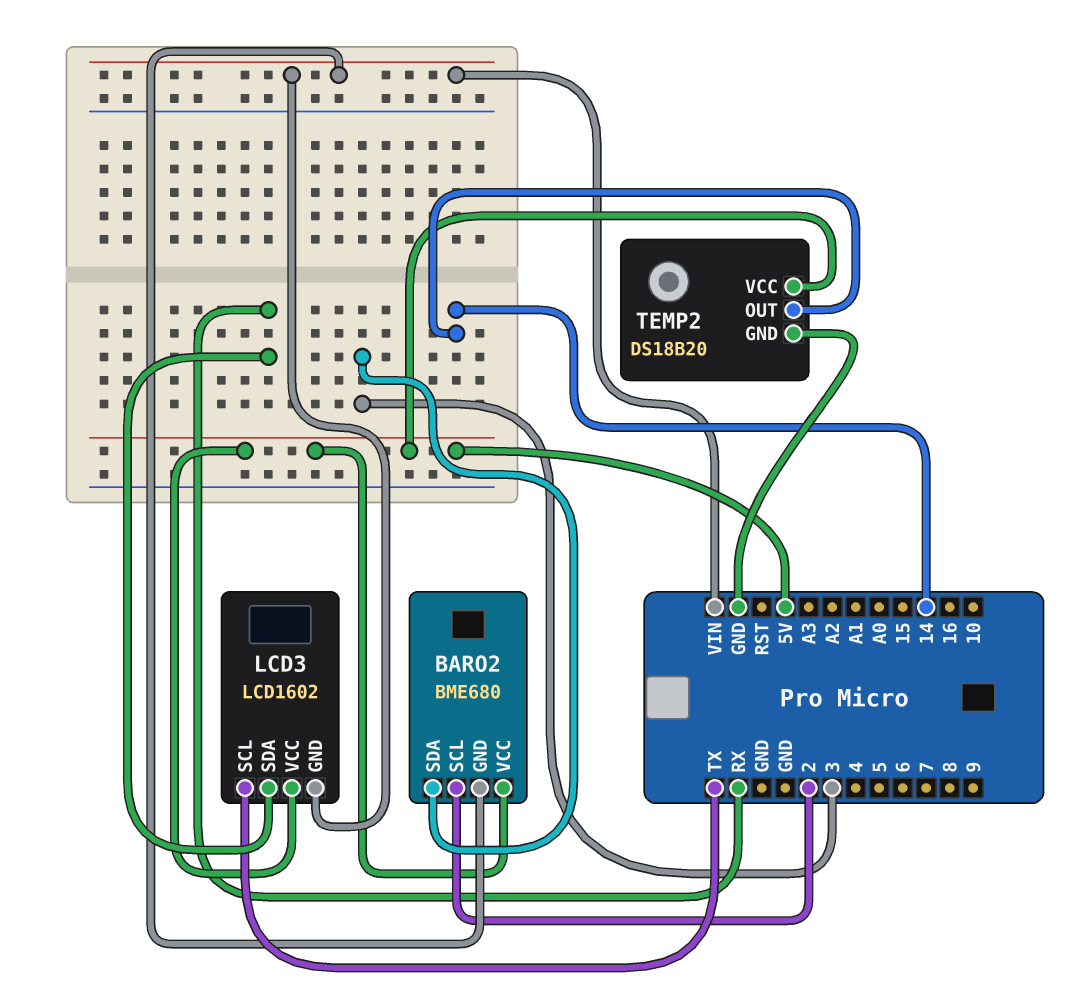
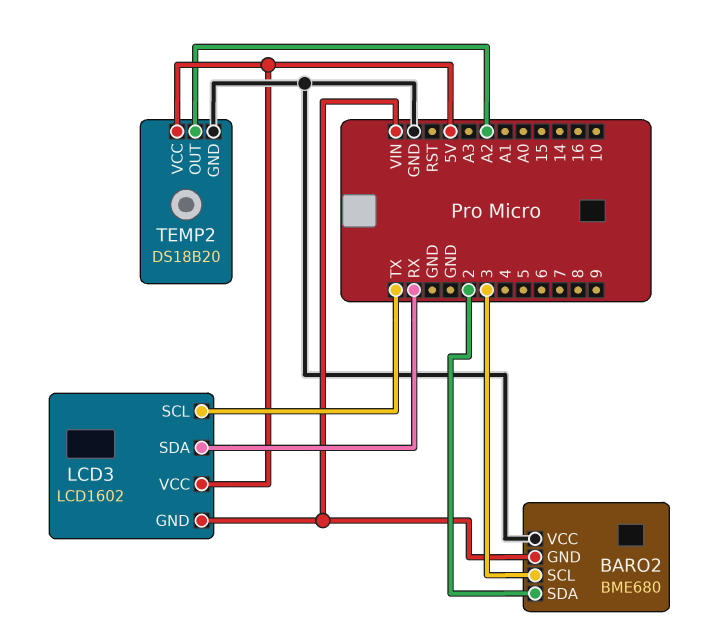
BARO2 pin SCL: 2 -> 3
BARO2 pin SDA: 3 -> 2
BARO2 pin VCC: 5V -> GND
TEMP2 pin OUT: 14 -> A2

